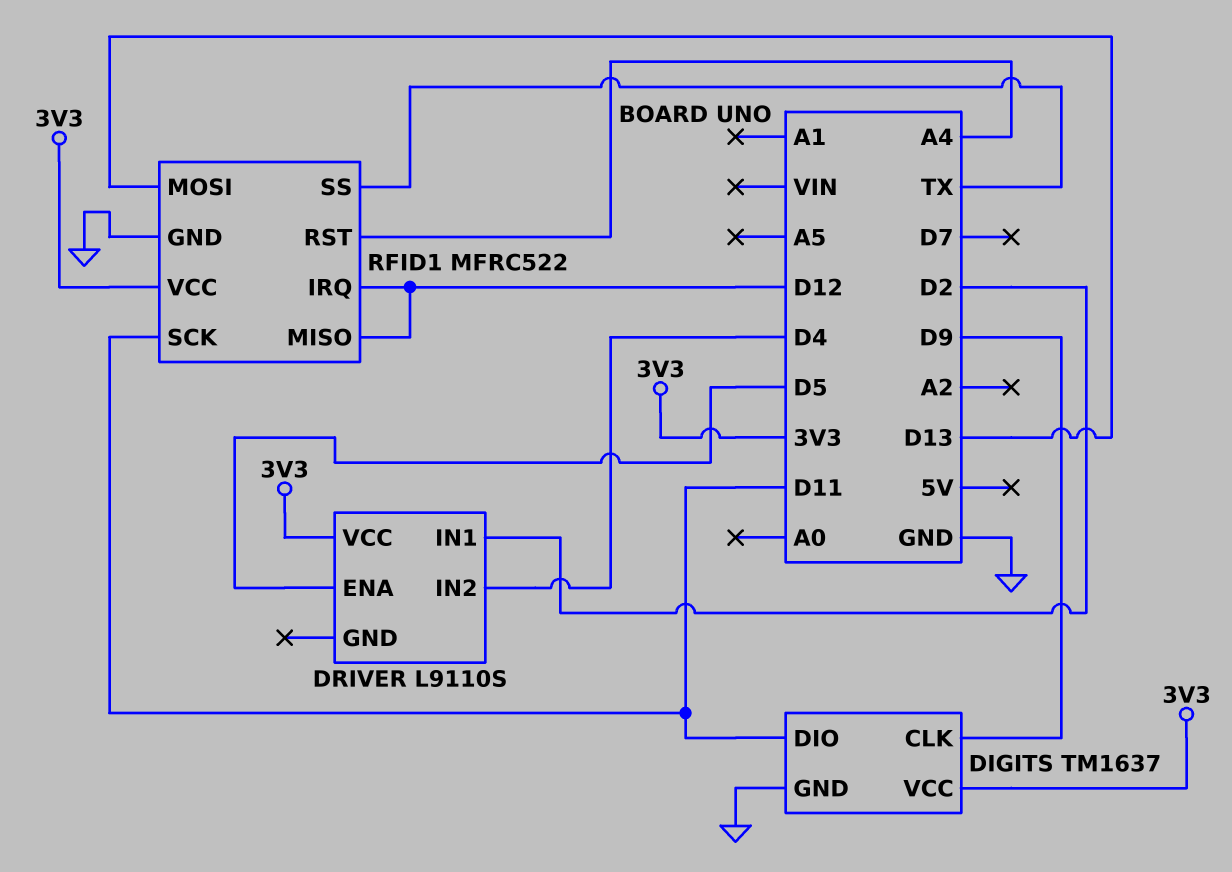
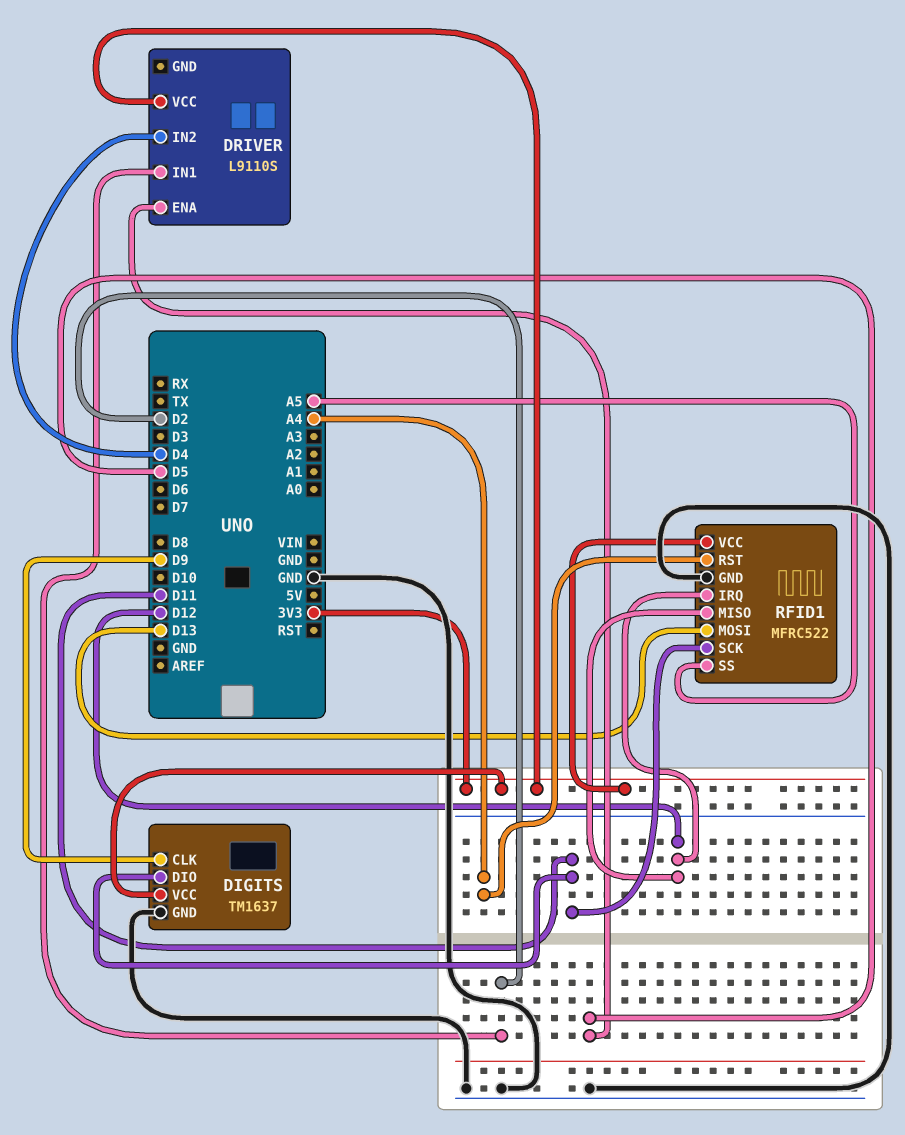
RFID1 pin SS: TX -> A5

